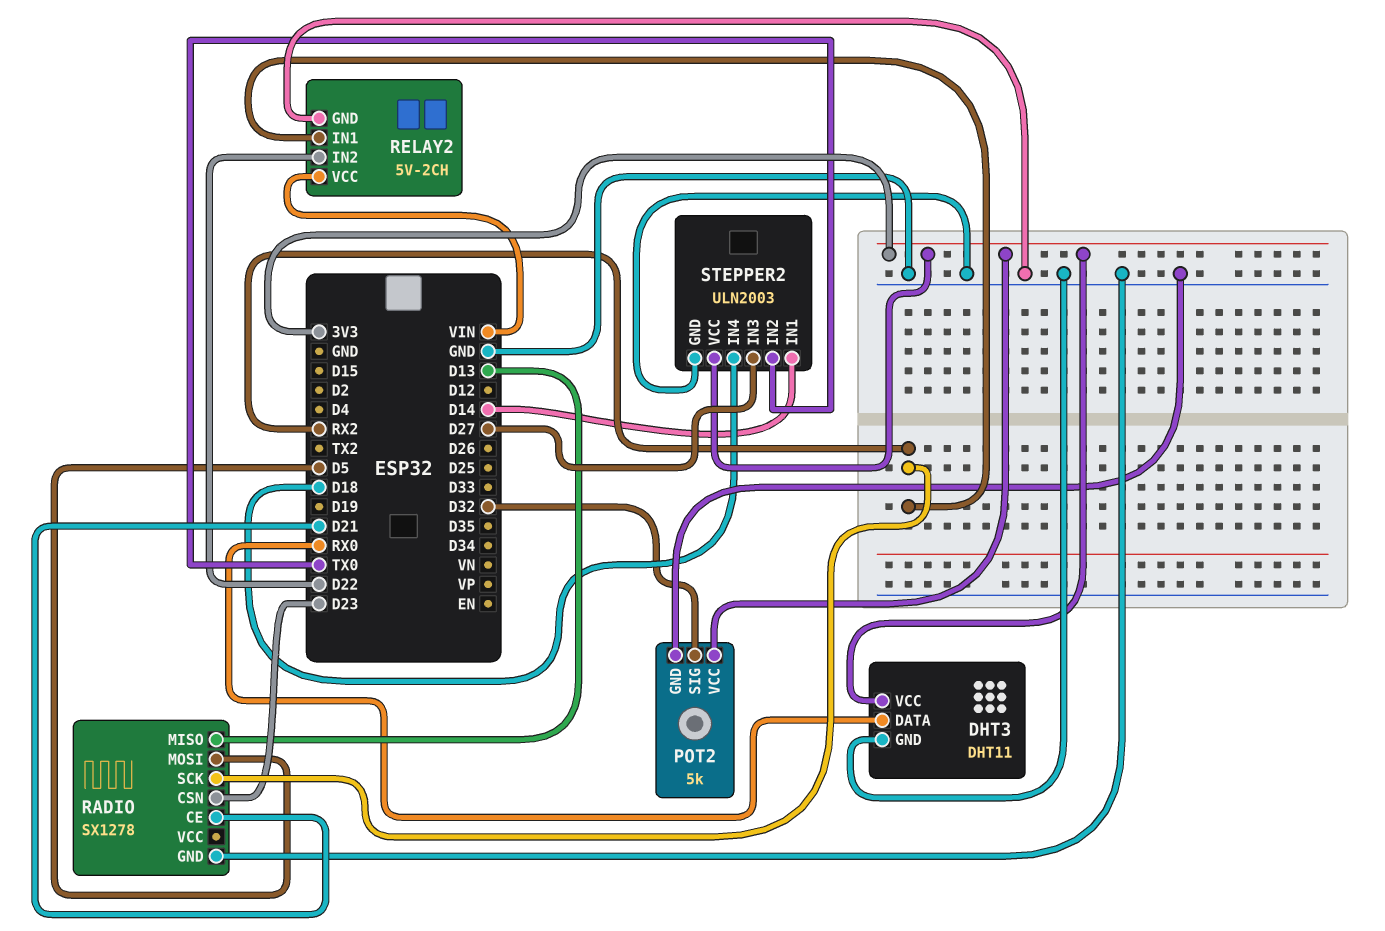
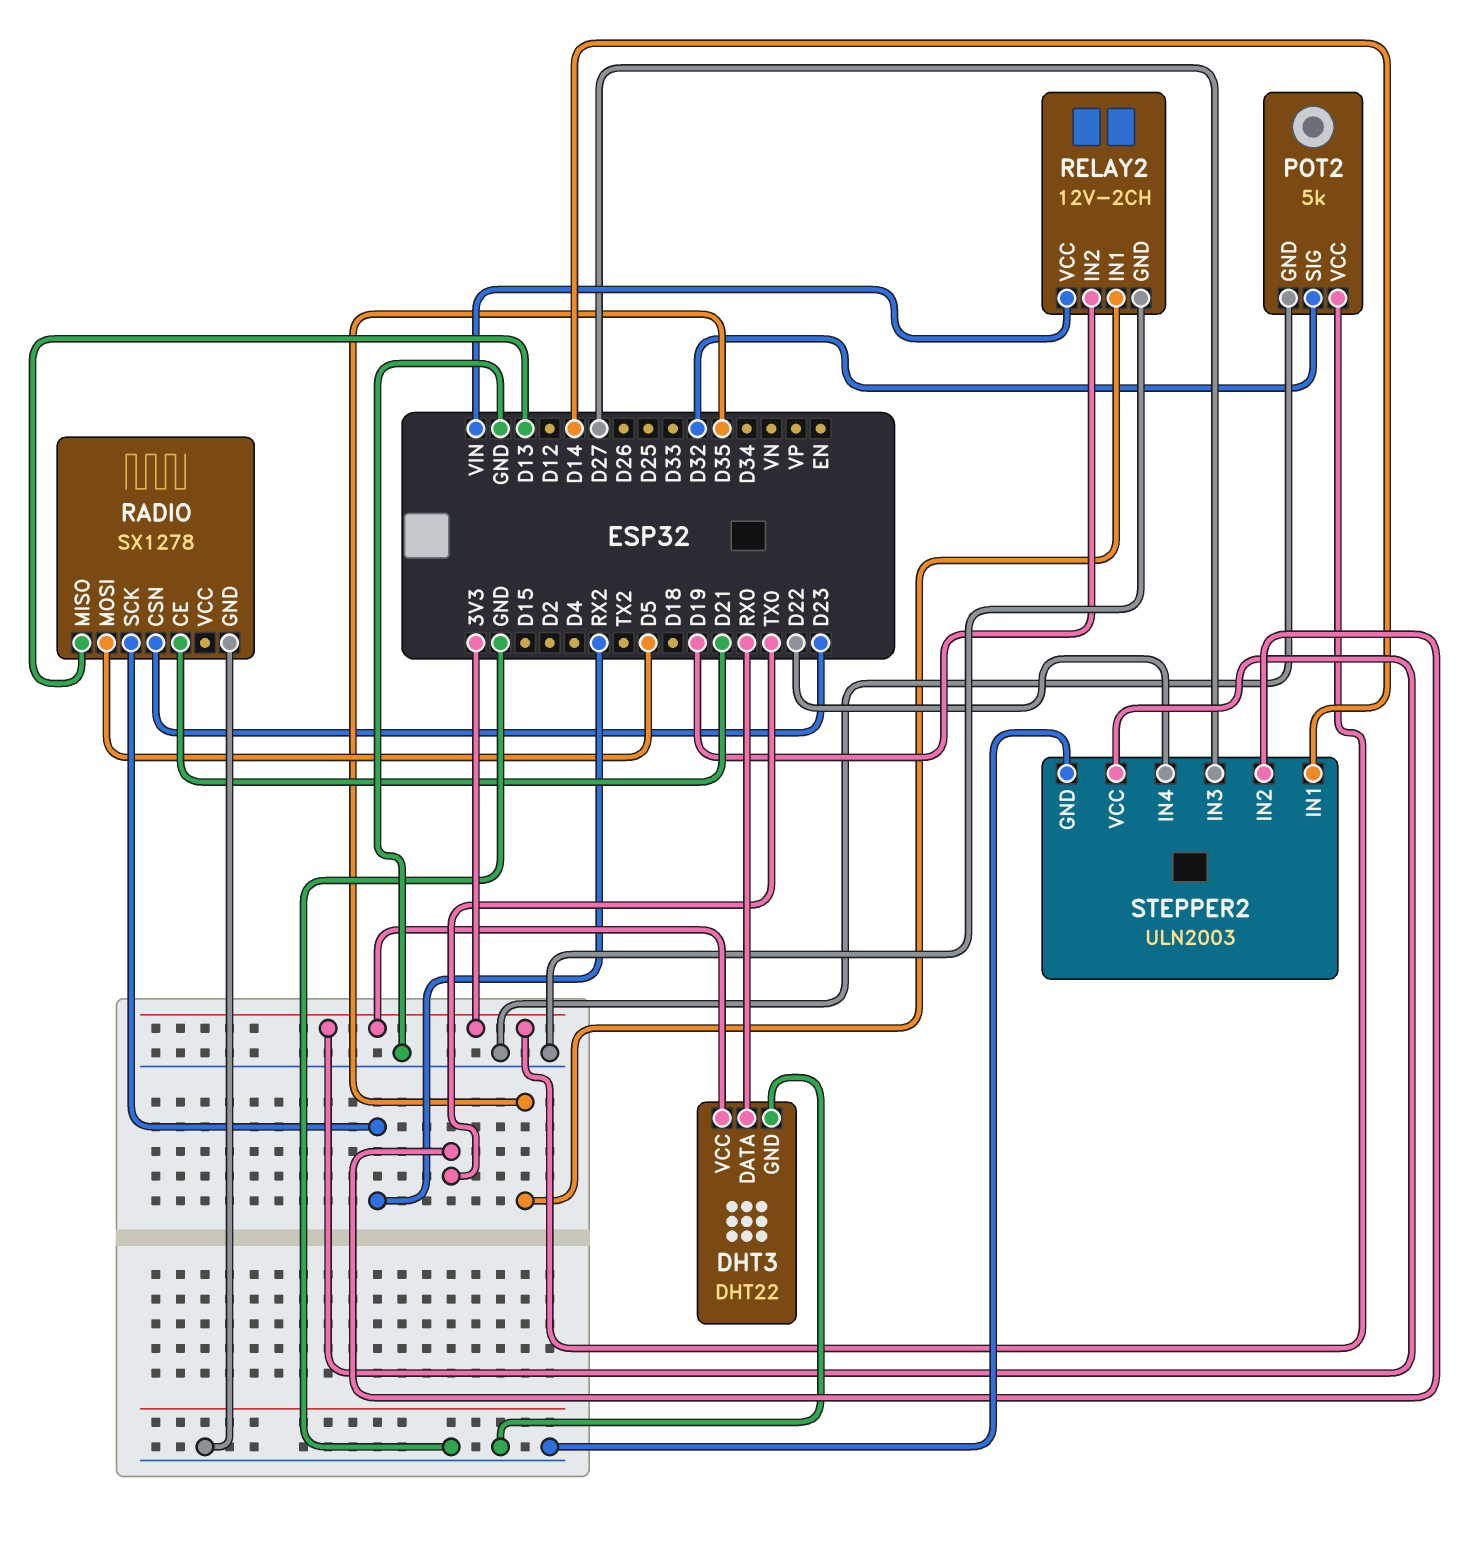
DHT3: DHT11 -> DHT22
RELAY2: 5V-2CH -> 12V-2CH
RELAY2 pin IN1: RX2 -> D35
RELAY2 pin IN2: D22 -> D19
STEPPER2 pin IN4: D18 -> D22

